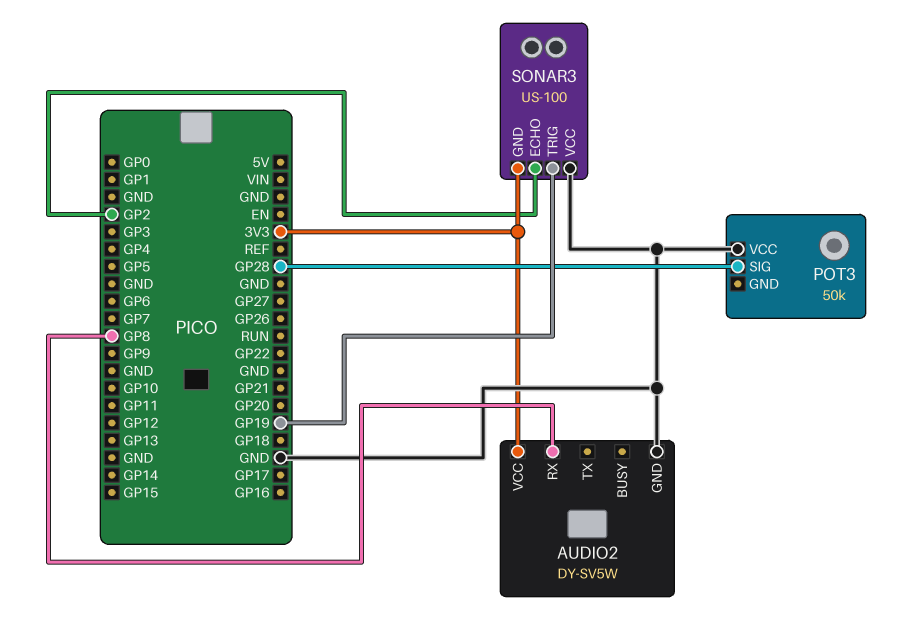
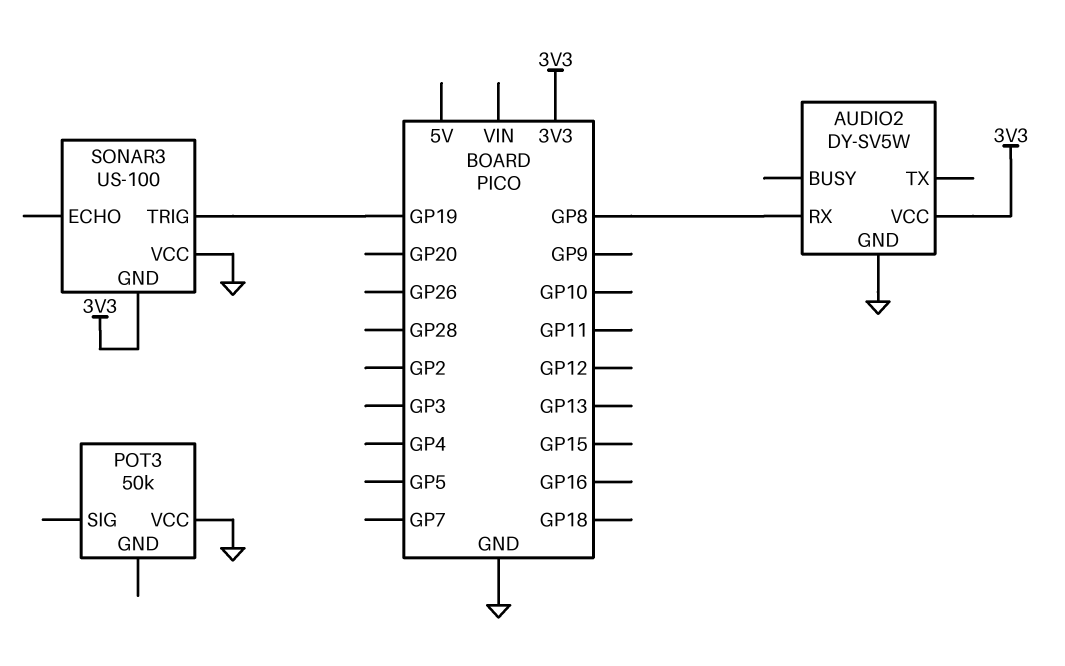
POT3 pin SIG: GP28 -> none
SONAR3 pin ECHO: GP2 -> none

